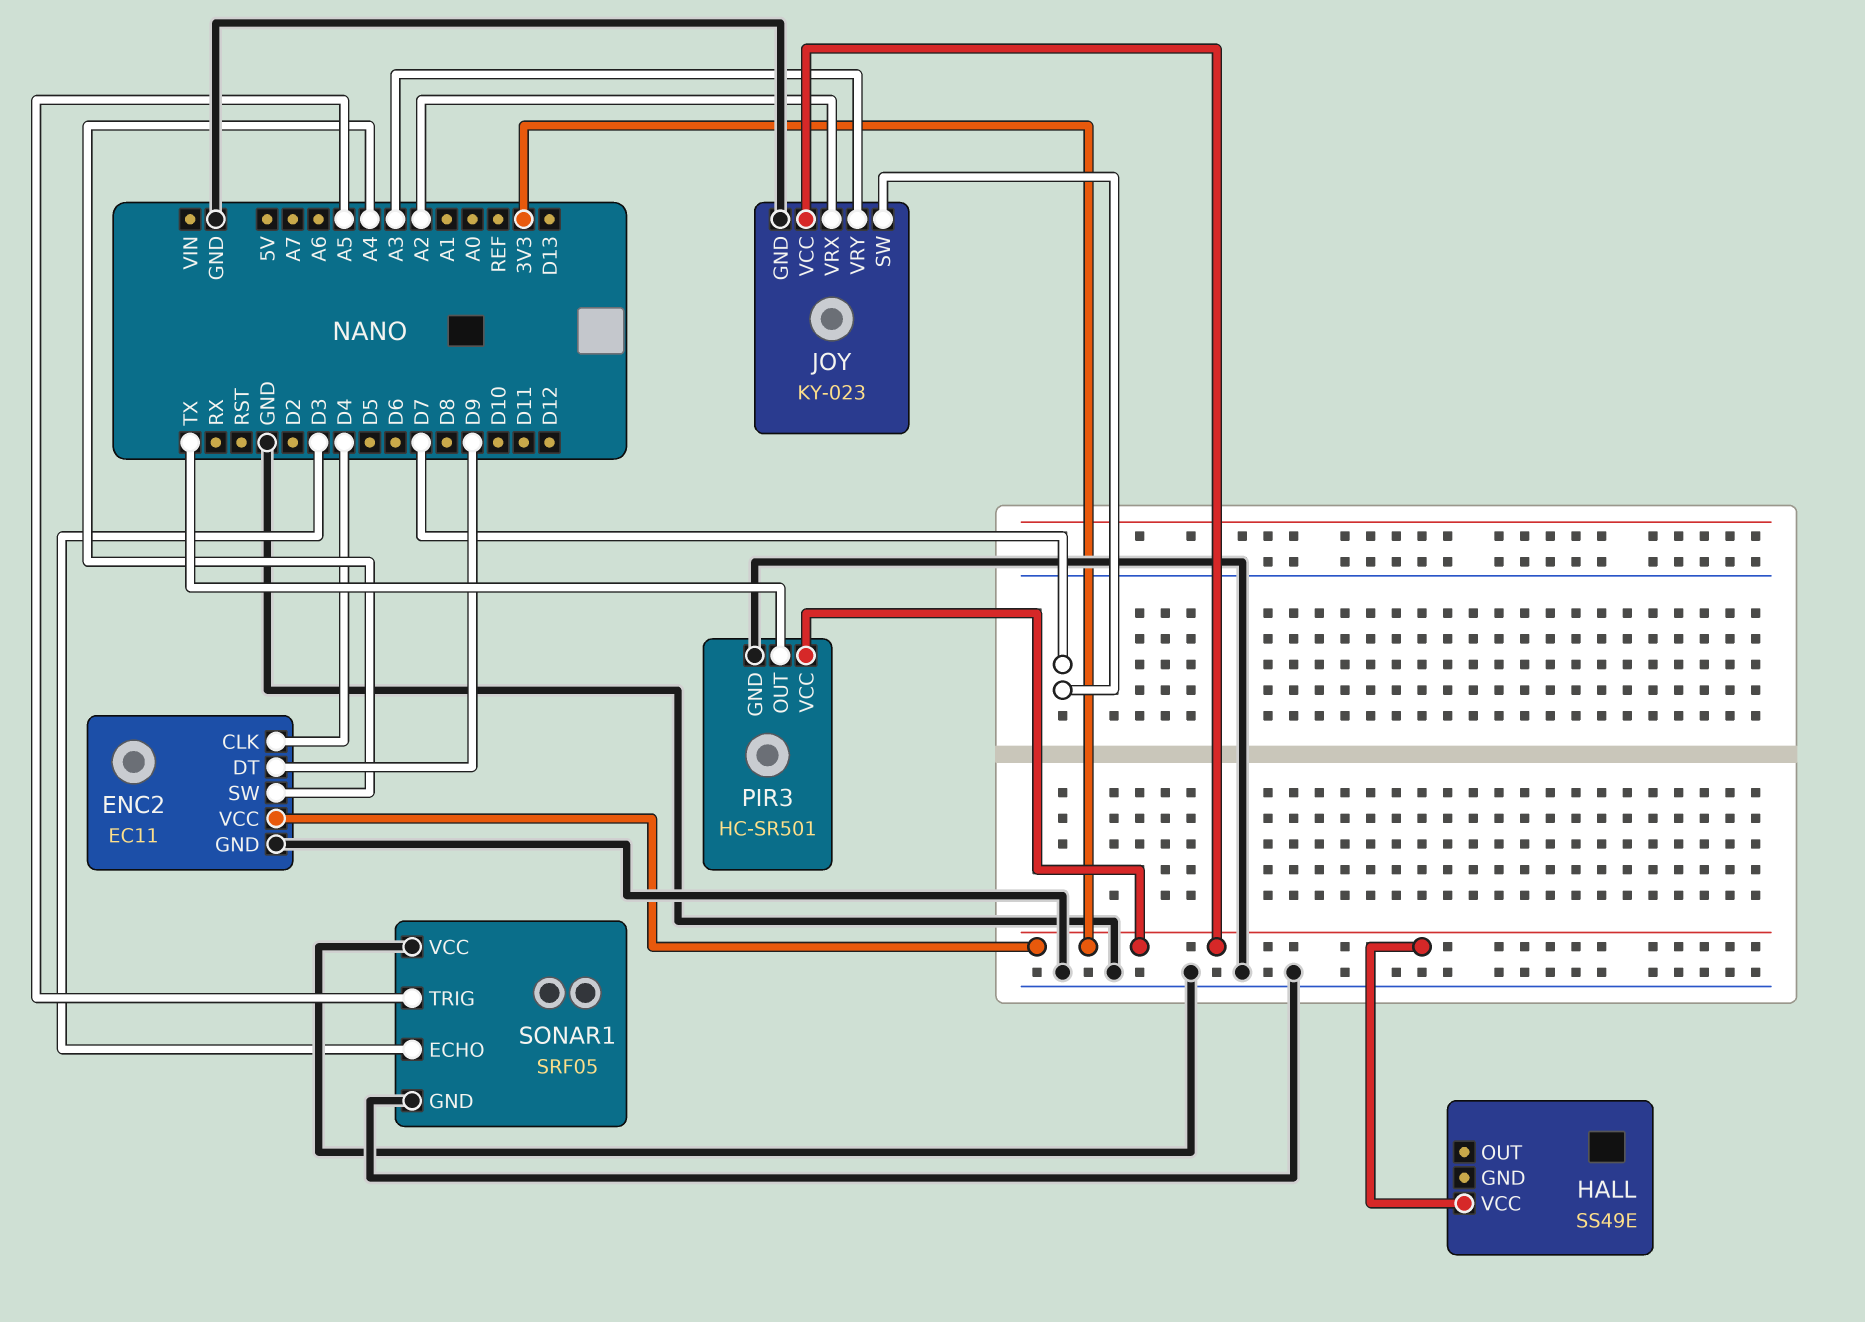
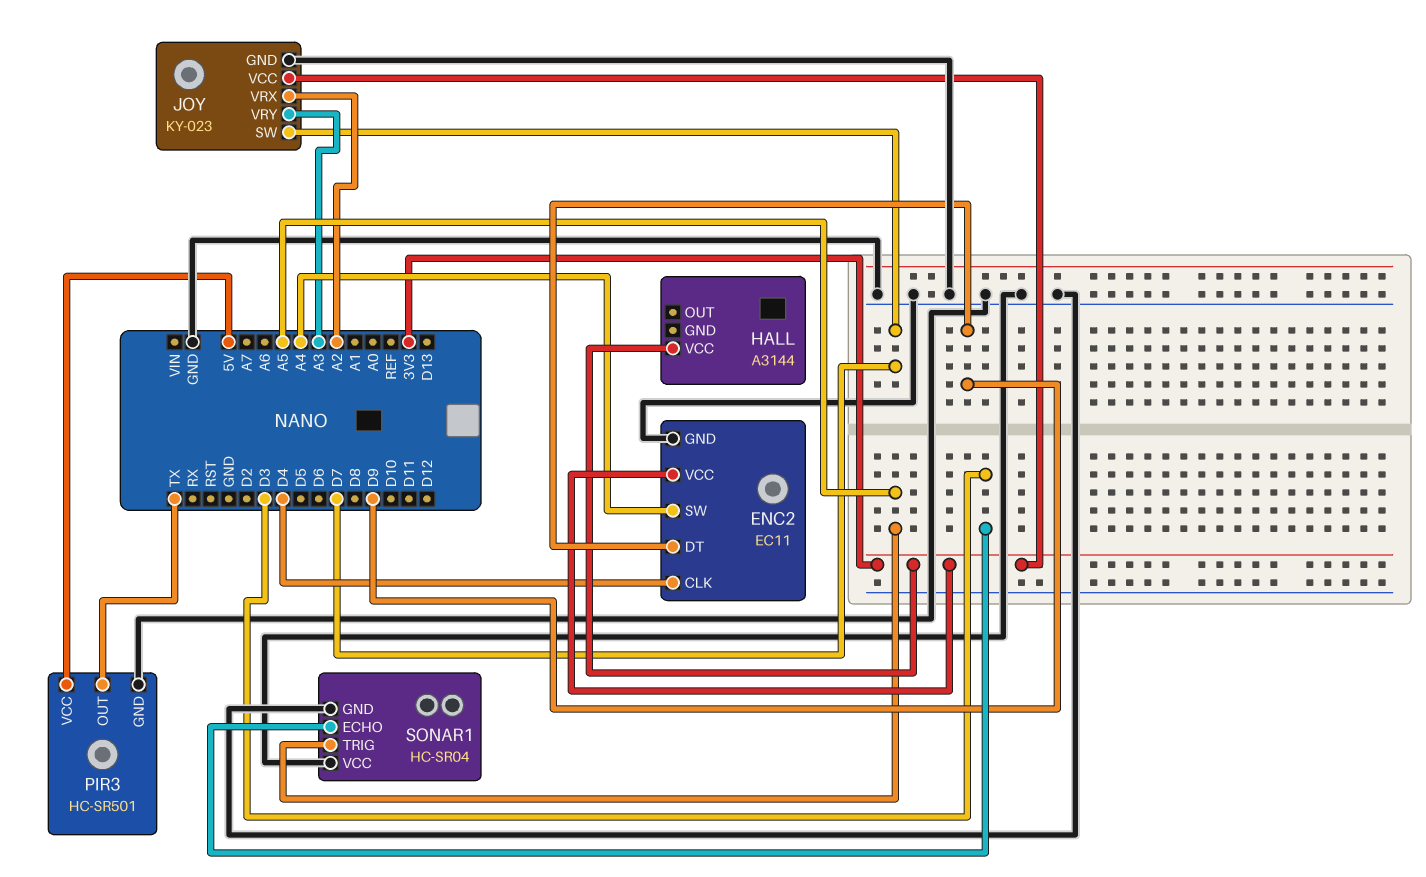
HALL: SS49E -> A3144
PIR3 pin VCC: 3V3 -> 5V
SONAR1: SRF05 -> HC-SR04

